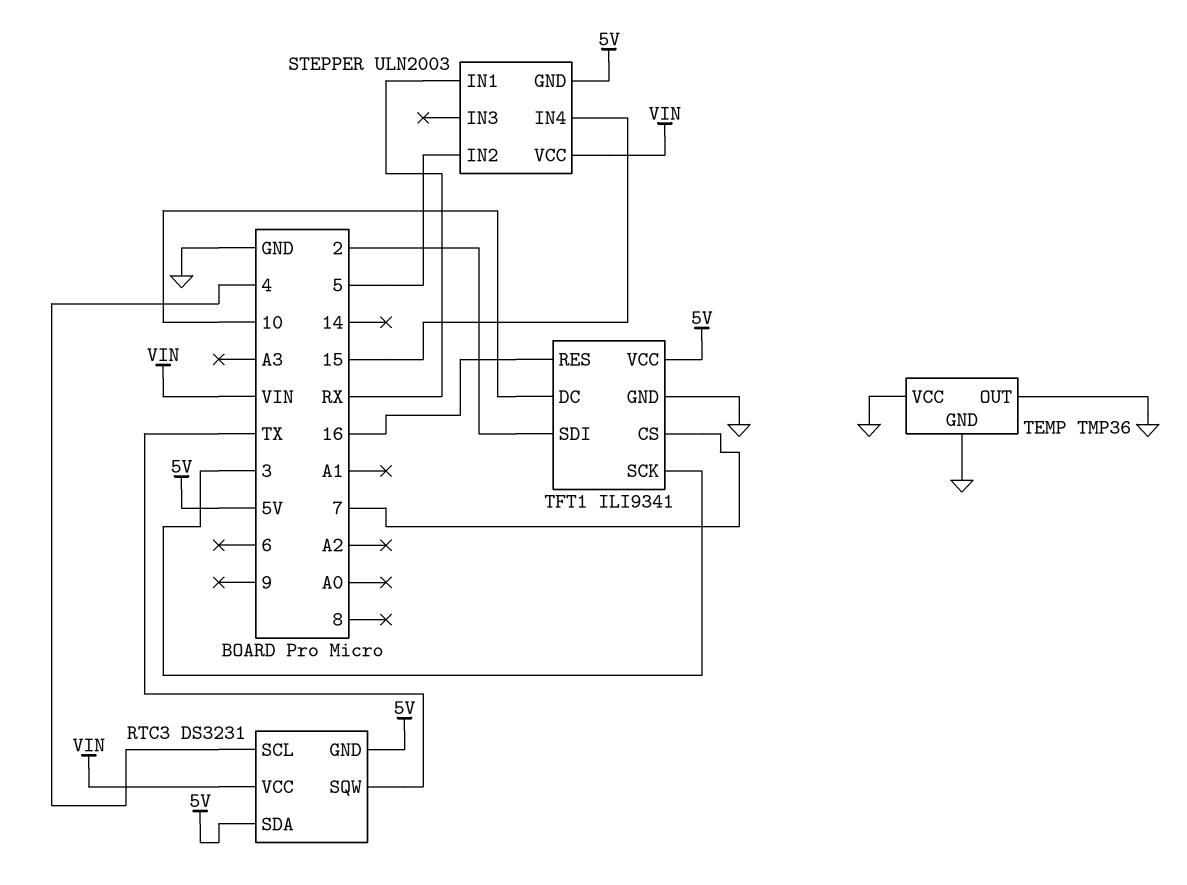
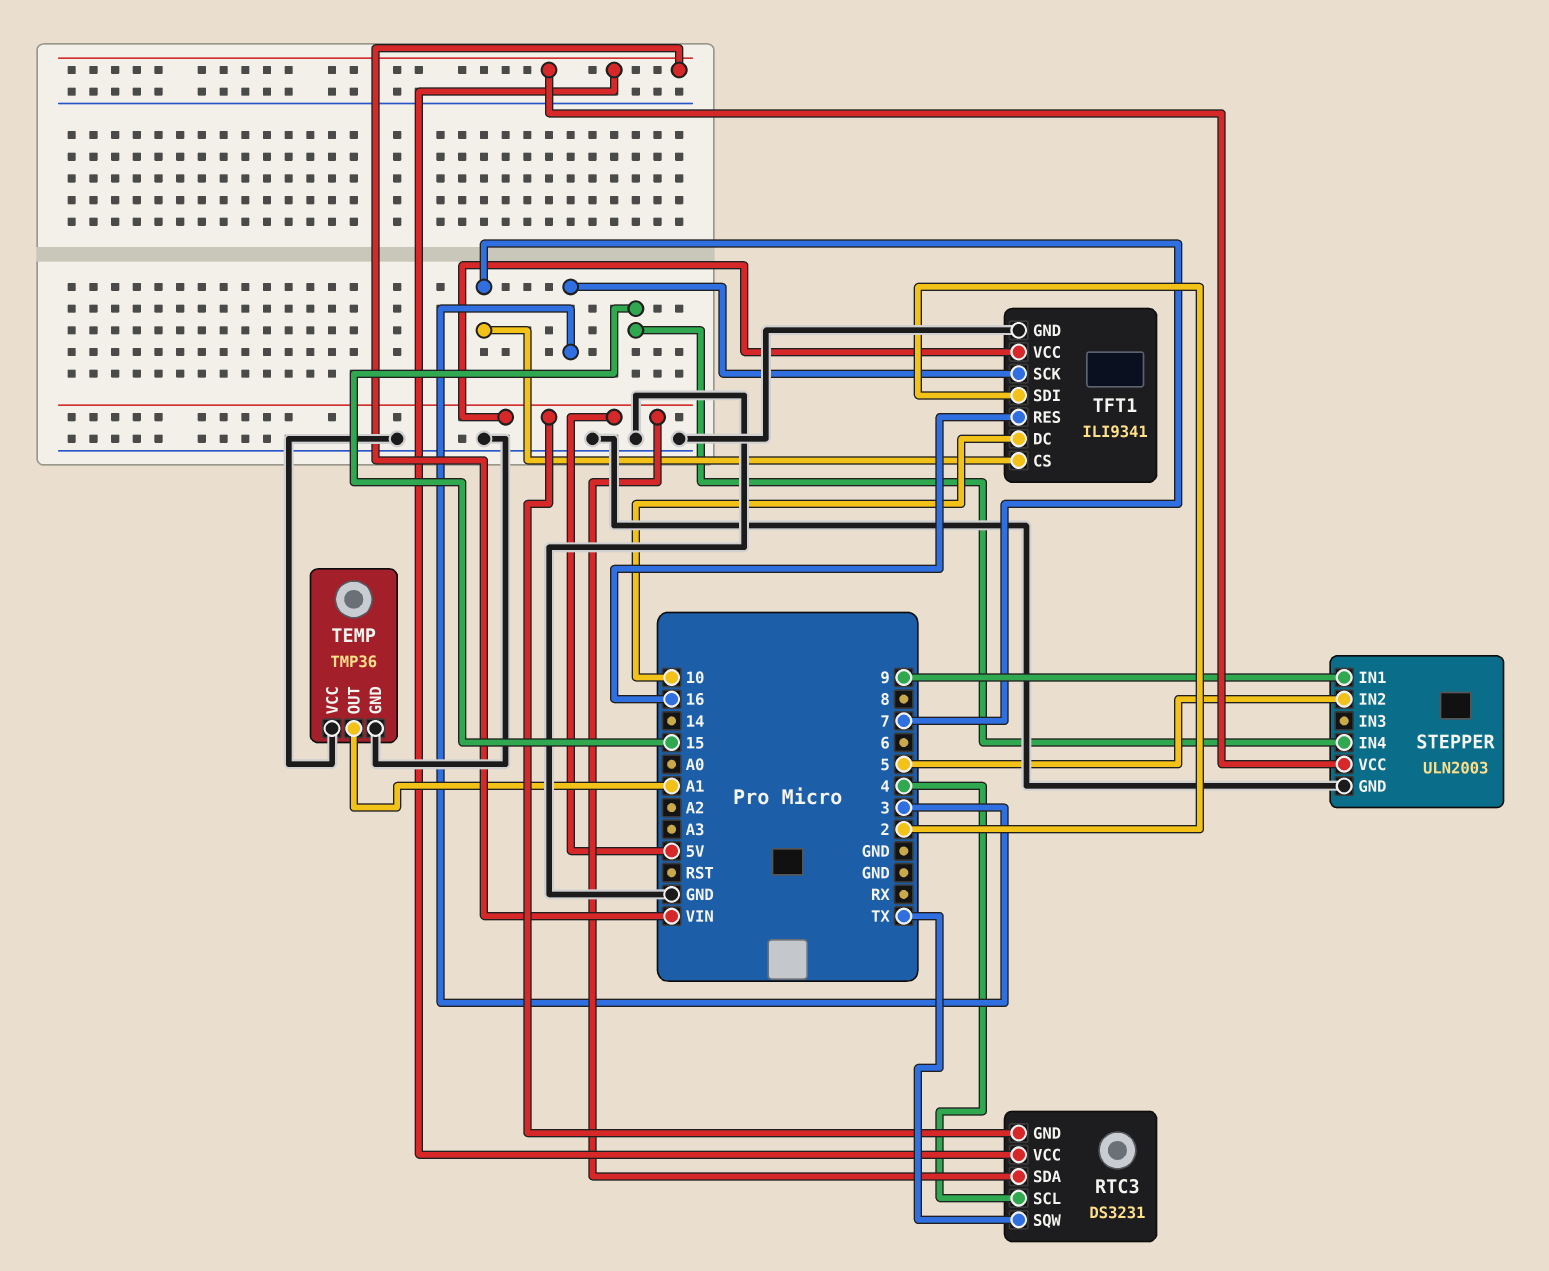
STEPPER pin GND: 5V -> GND
STEPPER pin IN1: RX -> 9
TEMP pin OUT: GND -> A1

